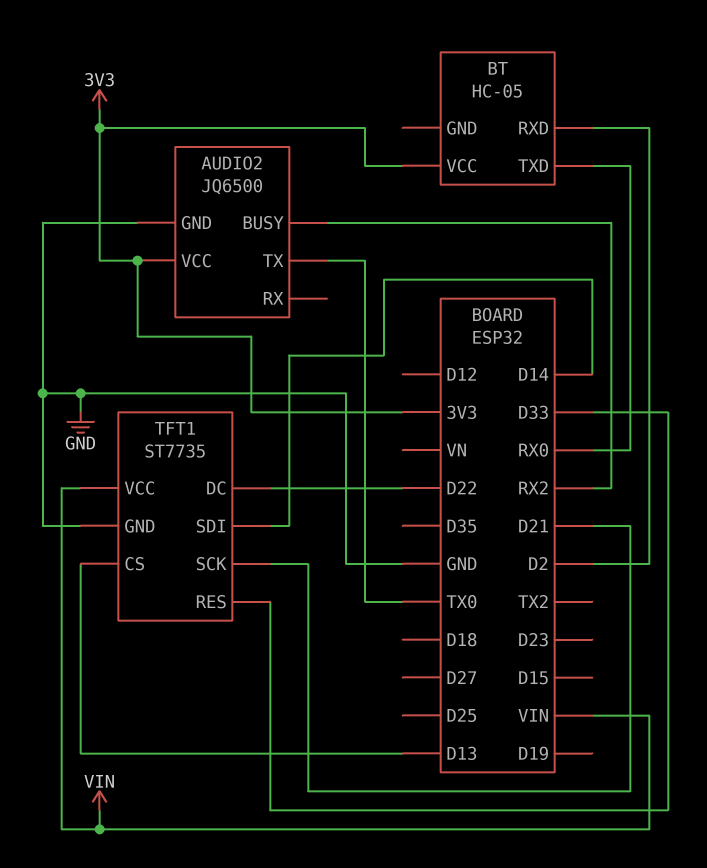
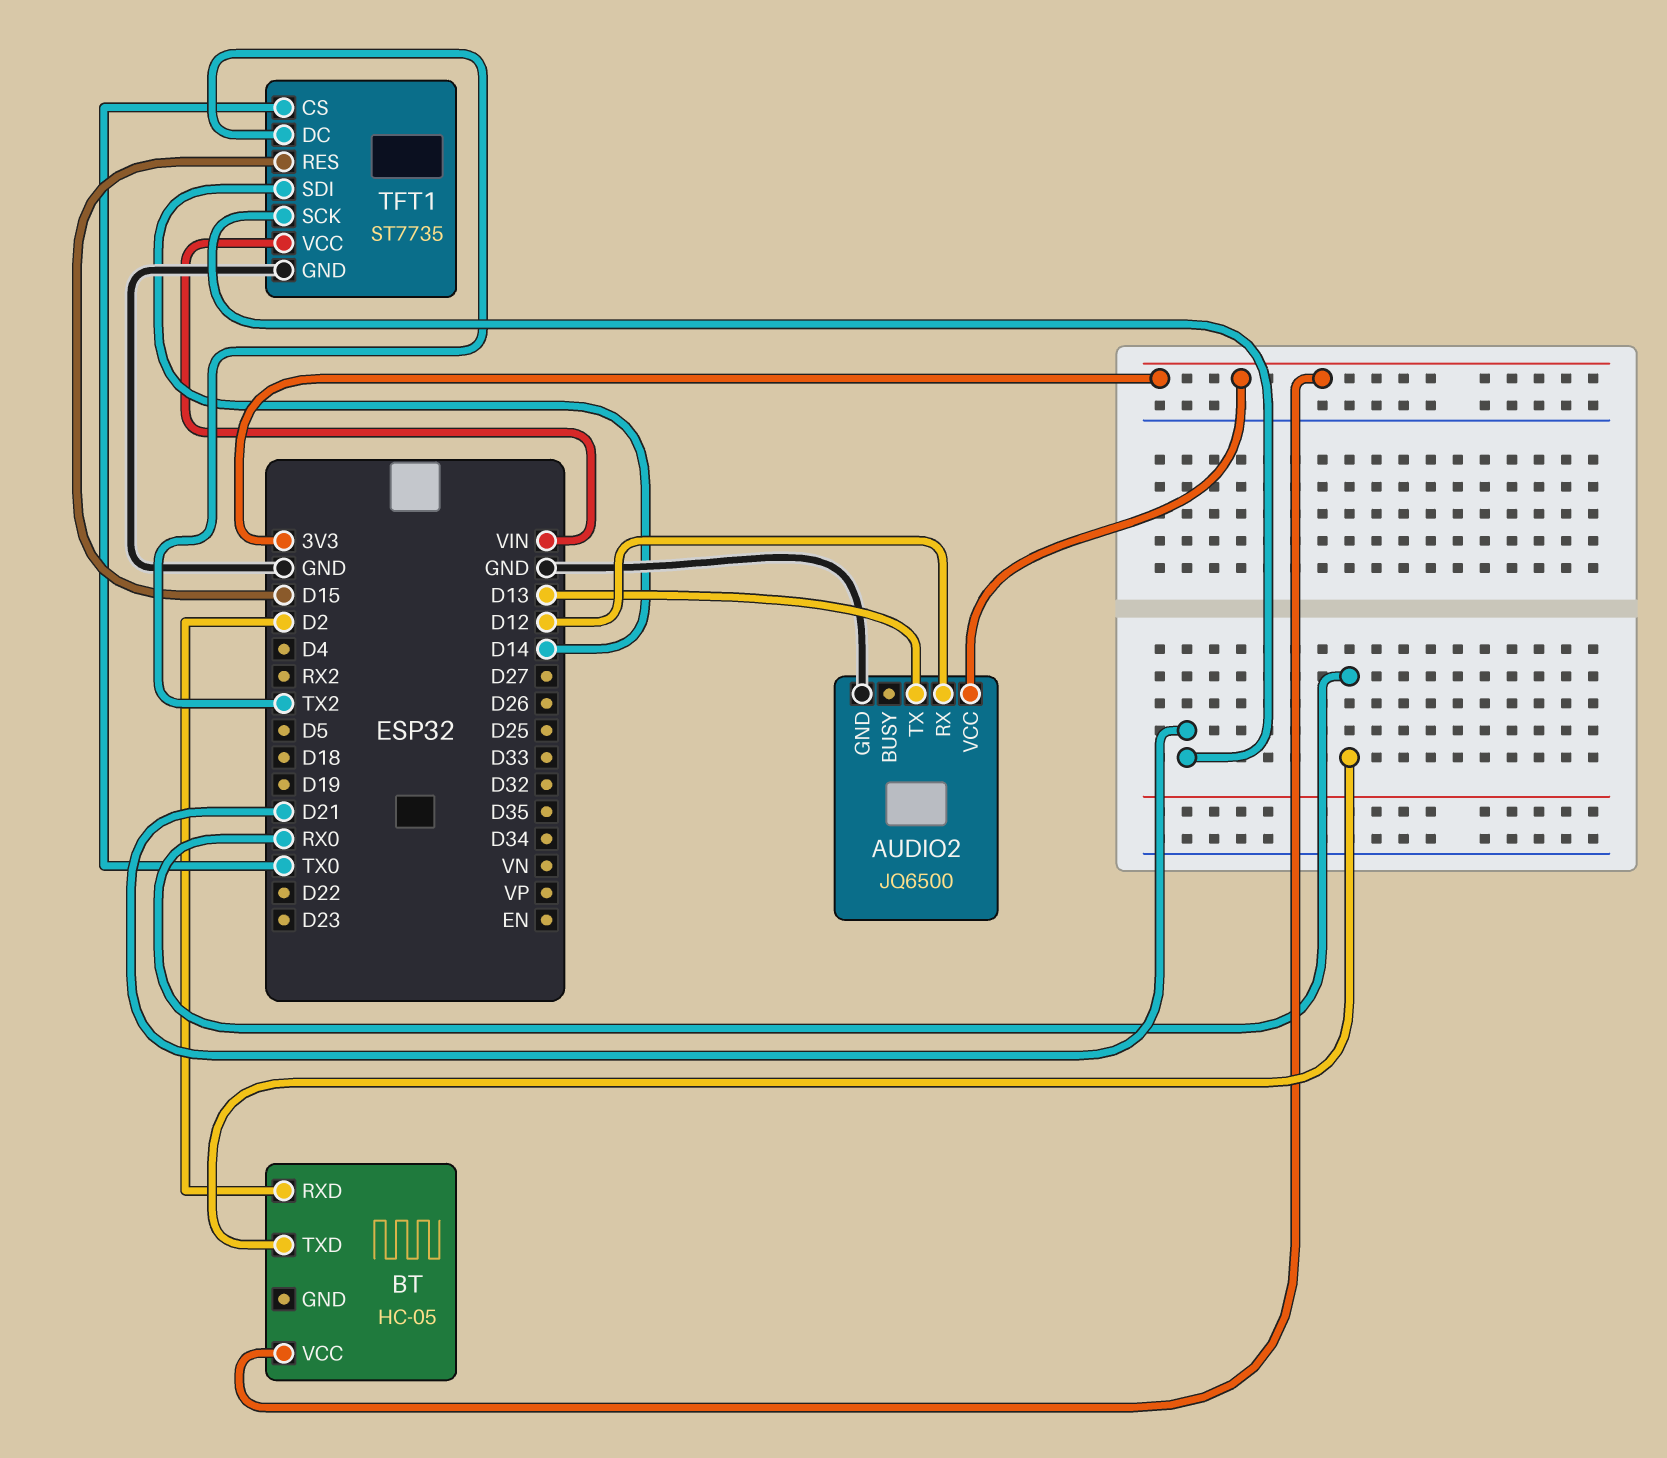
AUDIO2 pin BUSY: RX2 -> none
AUDIO2 pin RX: none -> D12
AUDIO2 pin TX: TX0 -> D13
TFT1 pin CS: D13 -> TX0
TFT1 pin DC: D22 -> TX2
TFT1 pin RES: D33 -> D15

